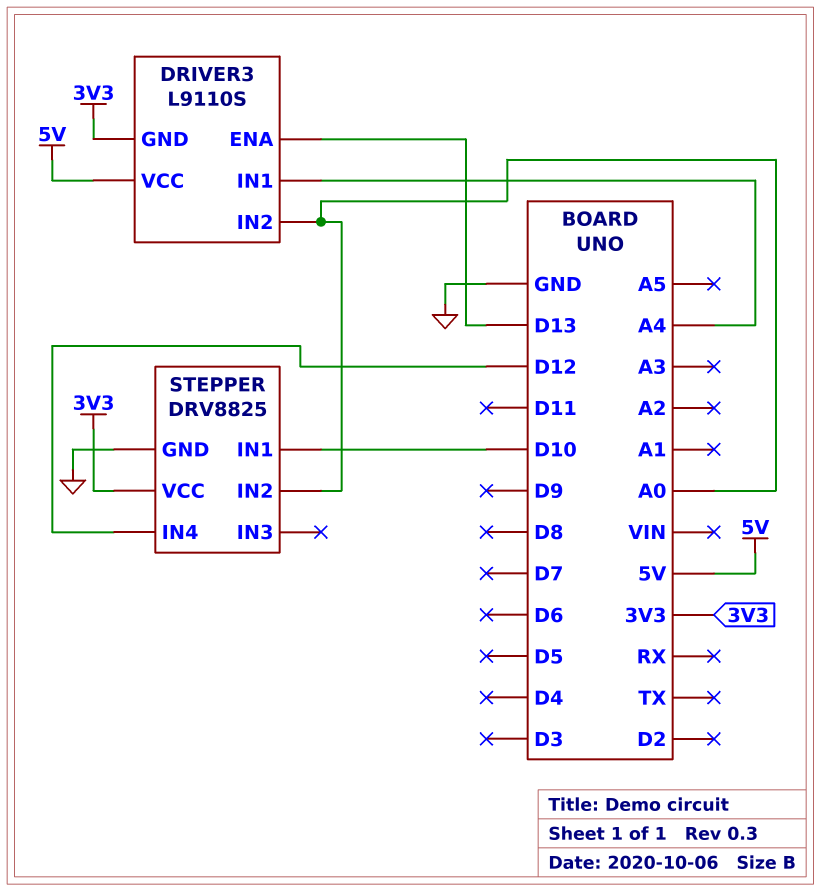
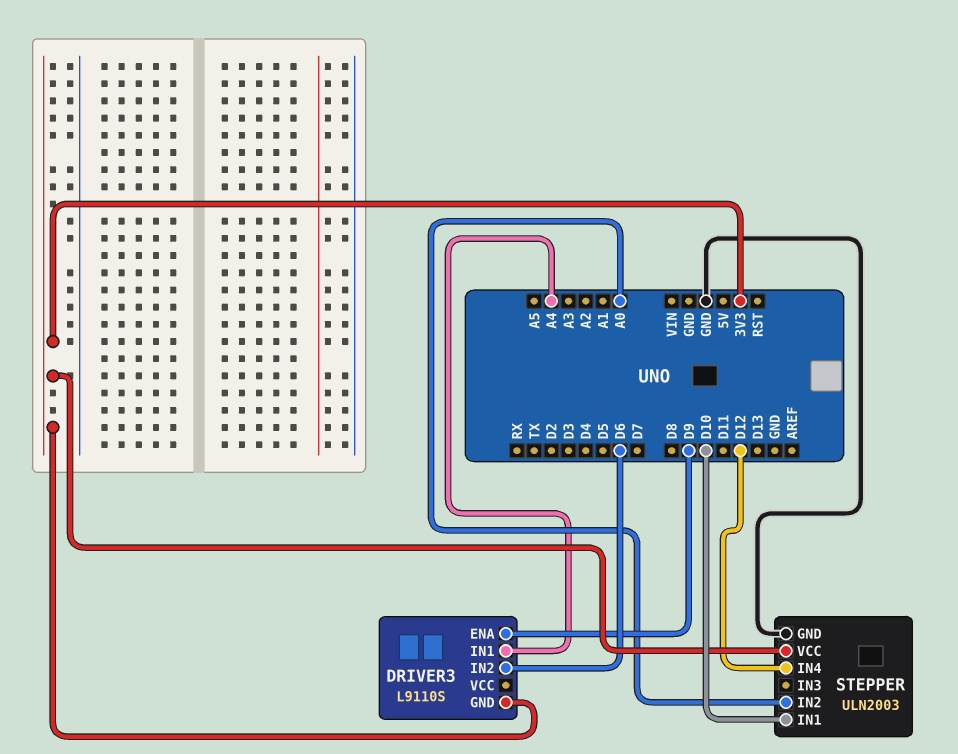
DRIVER3 pin ENA: D13 -> D9
DRIVER3 pin IN2: A0 -> D6
DRIVER3 pin VCC: 5V -> none
STEPPER: DRV8825 -> ULN2003

